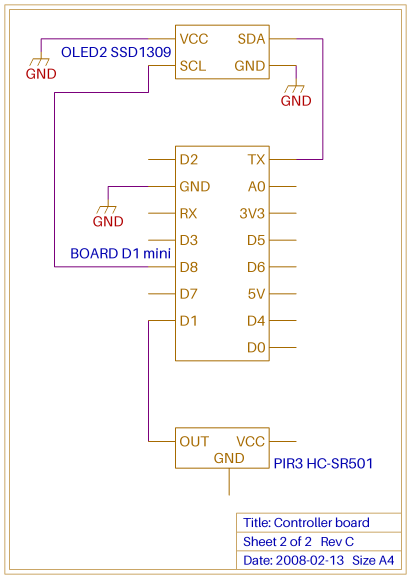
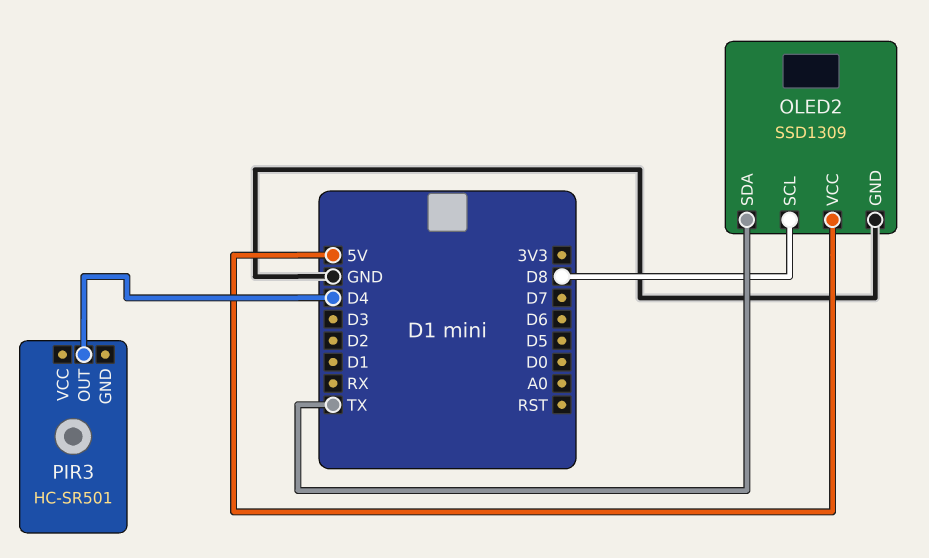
OLED2 pin VCC: GND -> 5V
PIR3 pin OUT: D1 -> D4

